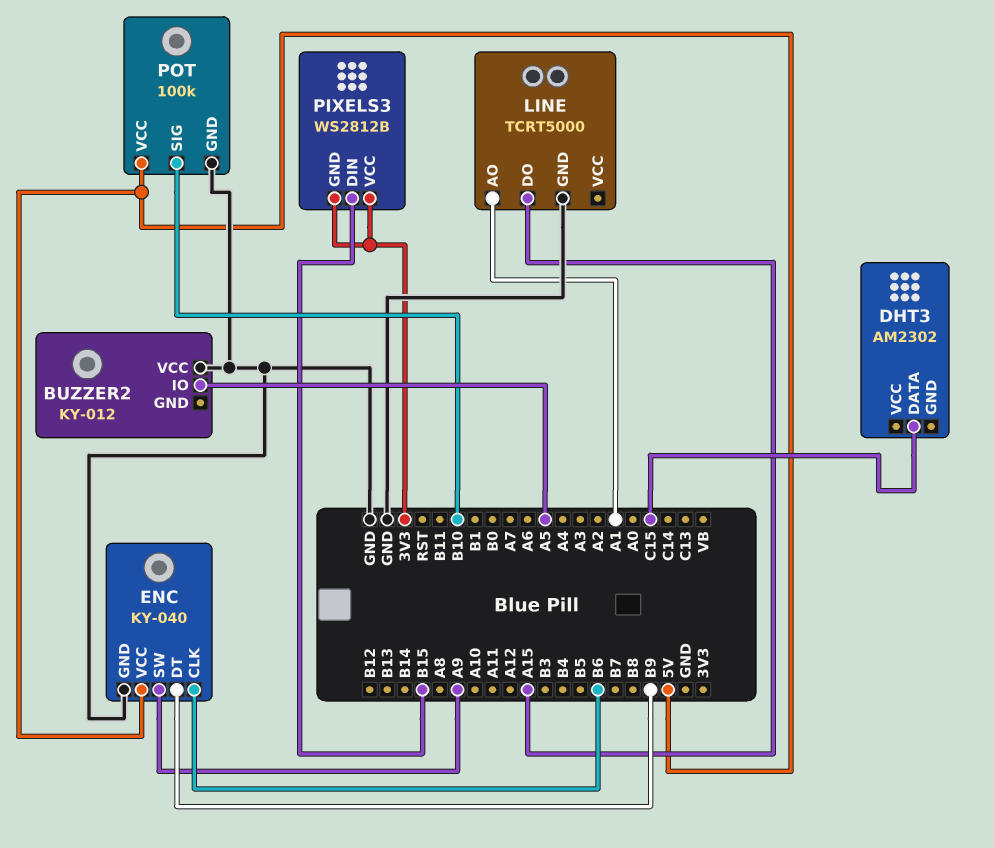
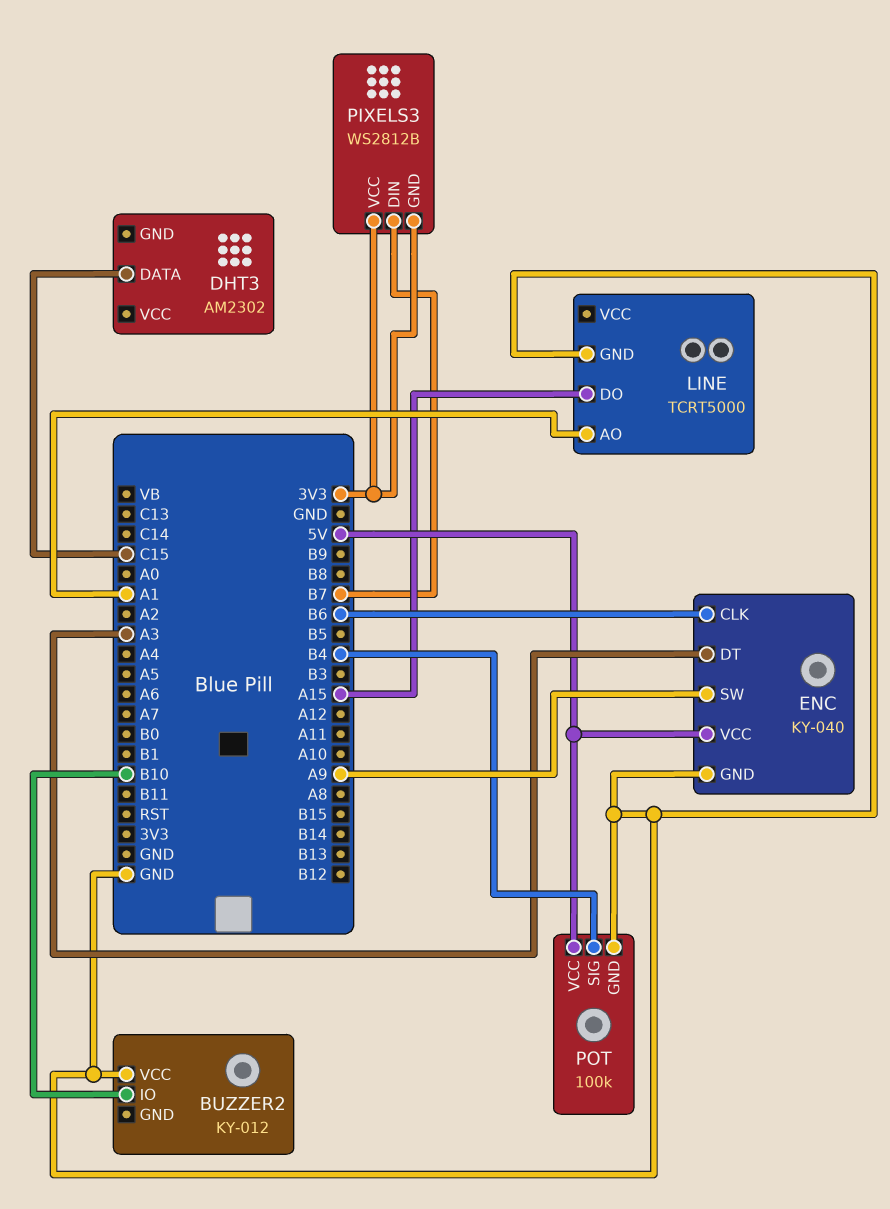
BUZZER2 pin IO: A5 -> B10
ENC pin DT: B9 -> A3
PIXELS3 pin DIN: B15 -> B7
POT pin SIG: B10 -> B4

